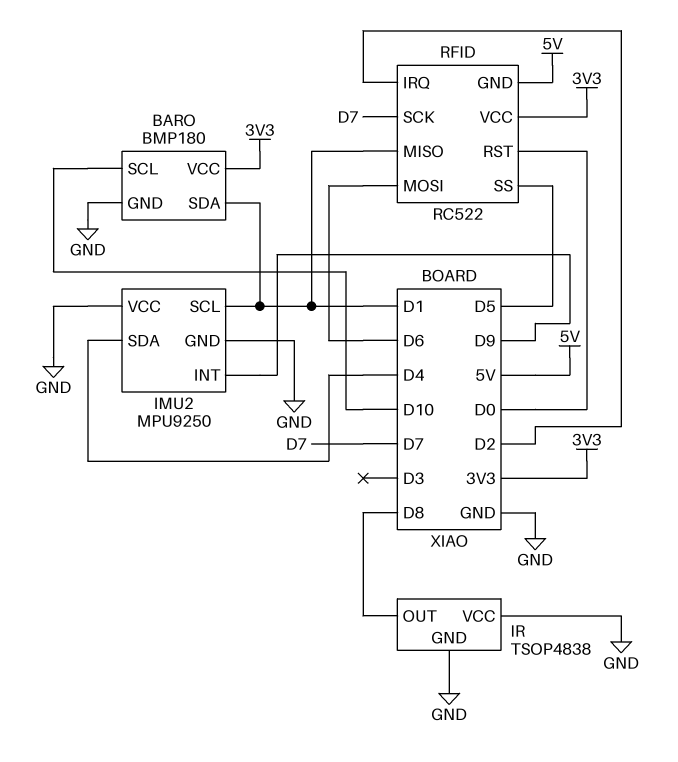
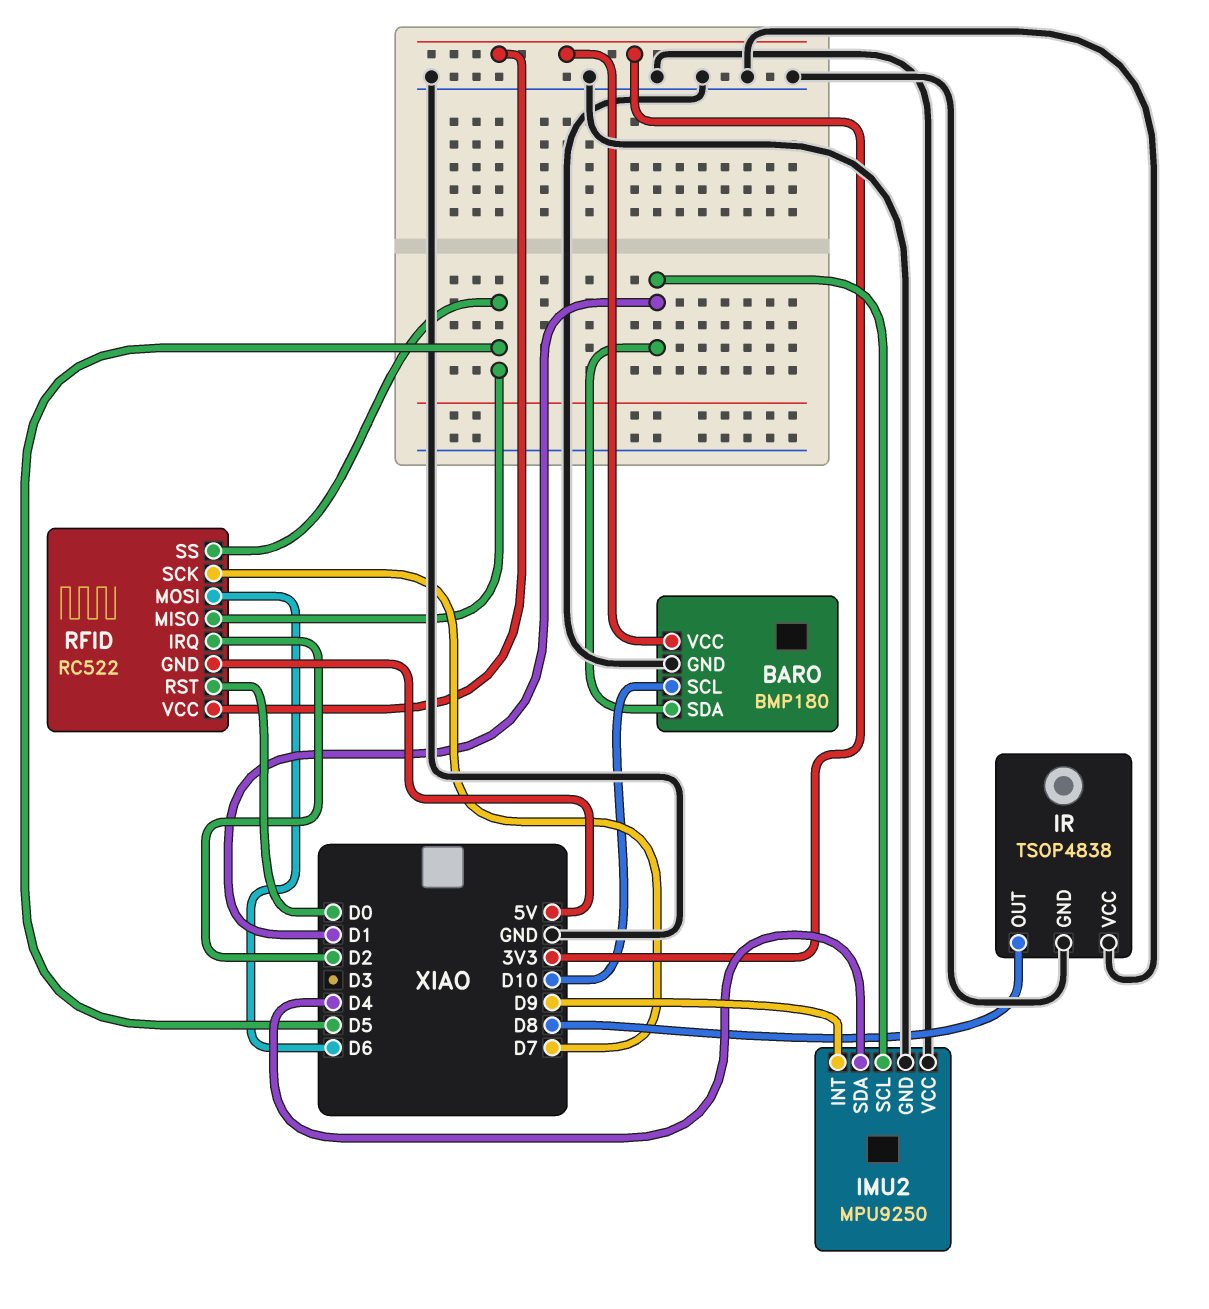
RFID pin MISO: D1 -> D5

